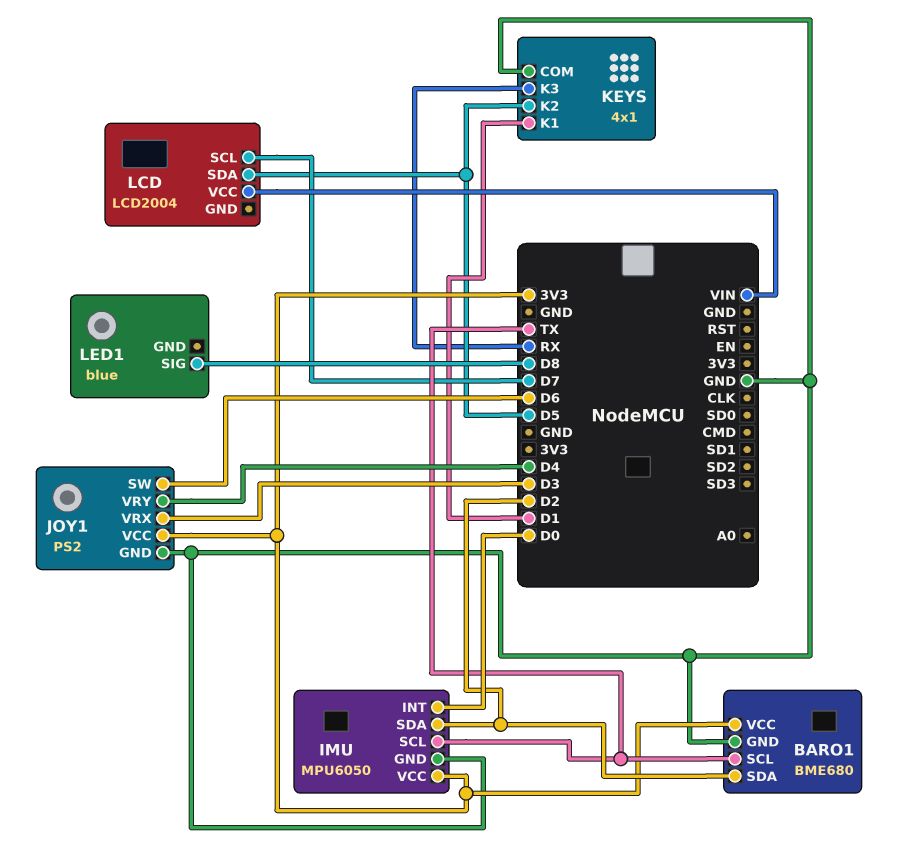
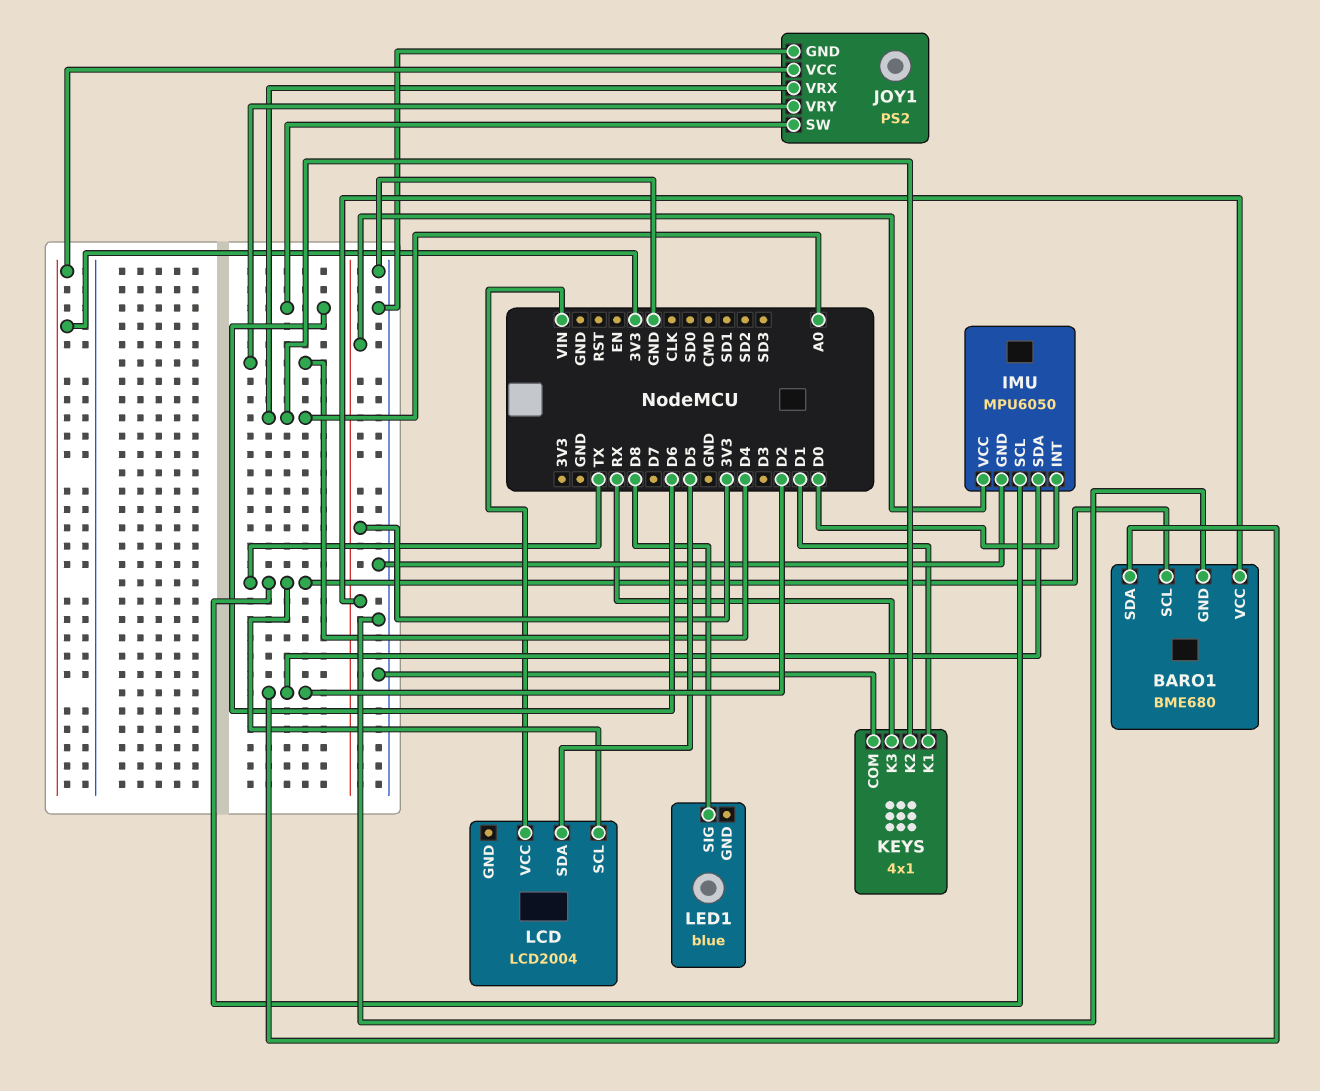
JOY1 pin VRX: D3 -> A0
KEYS pin K2: D5 -> A0
LCD pin SCL: D7 -> TX

